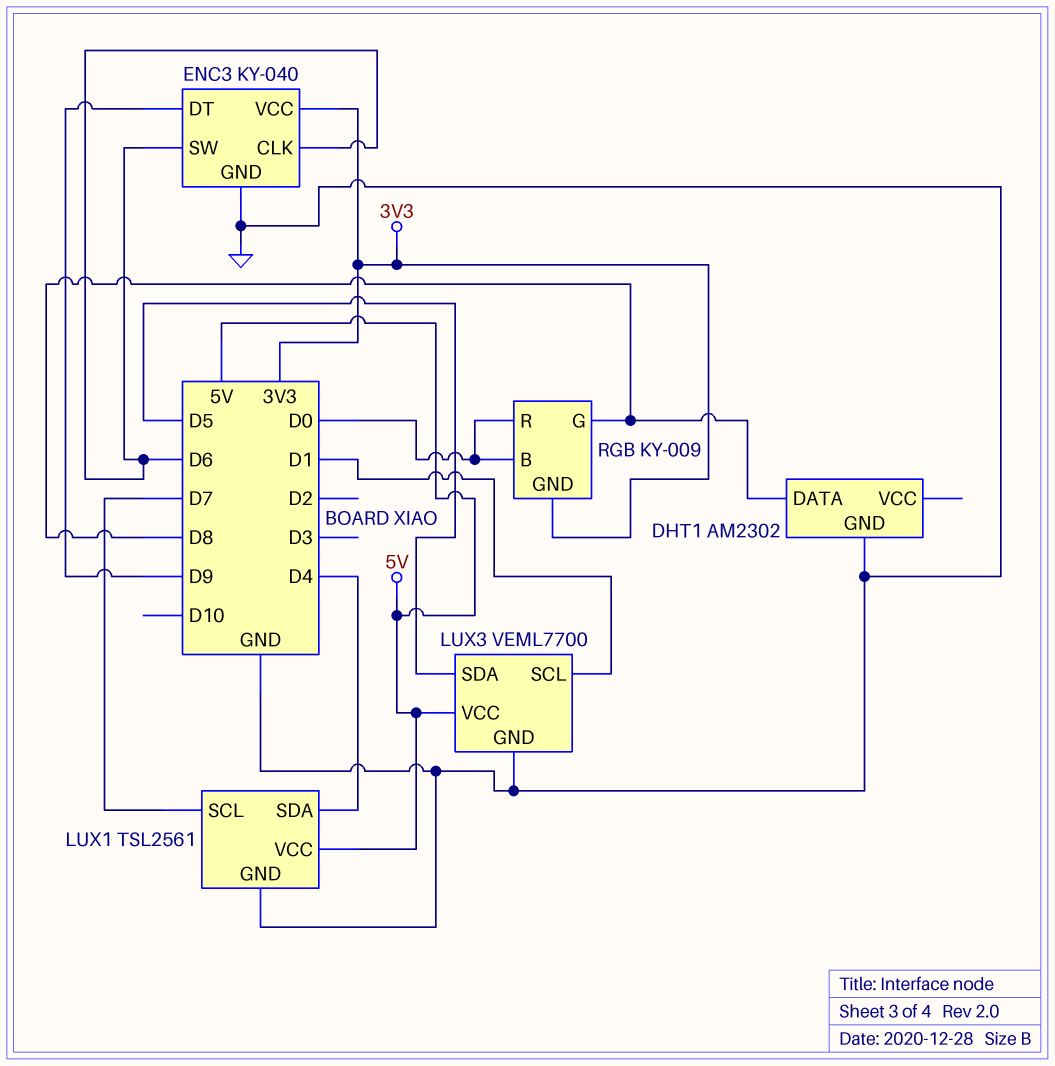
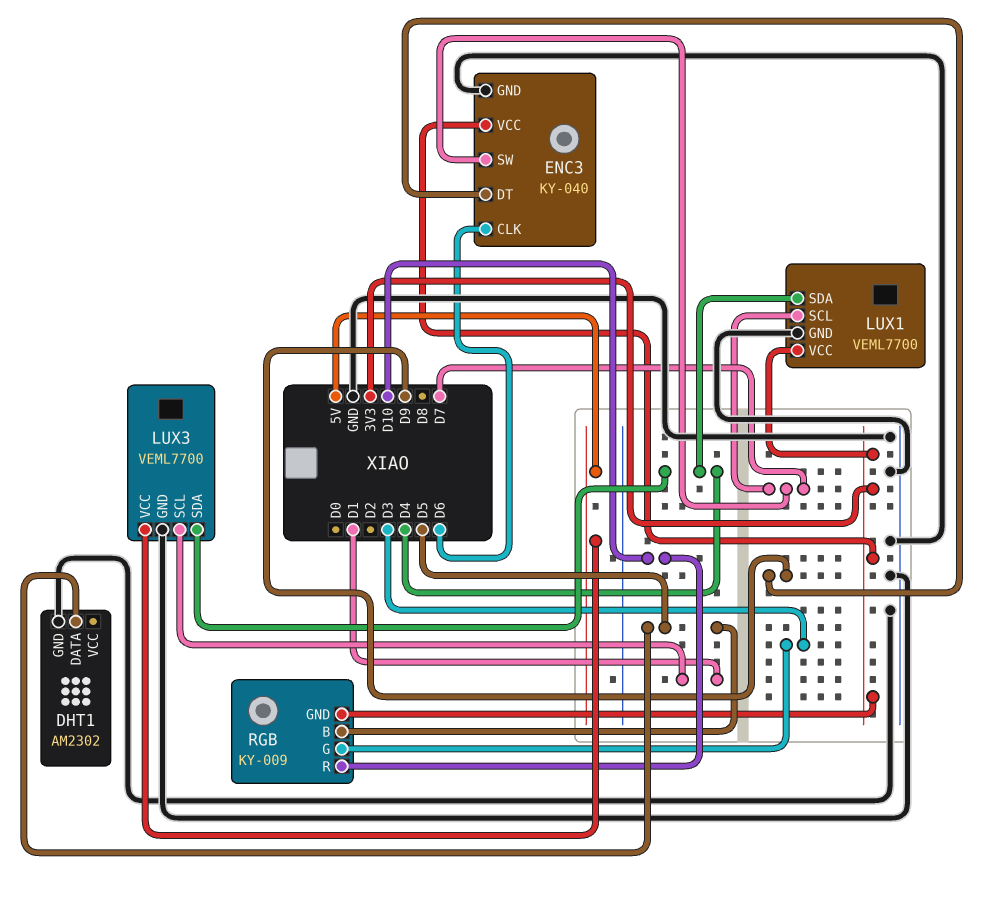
DHT1 pin DATA: D8 -> D5
ENC3 pin SW: D6 -> D7
LUX1: TSL2561 -> VEML7700
LUX1 pin VCC: 5V -> 3V3
LUX3 pin SDA: D5 -> D4
RGB pin B: D0 -> D5
RGB pin G: D8 -> D3
RGB pin R: D0 -> D10

